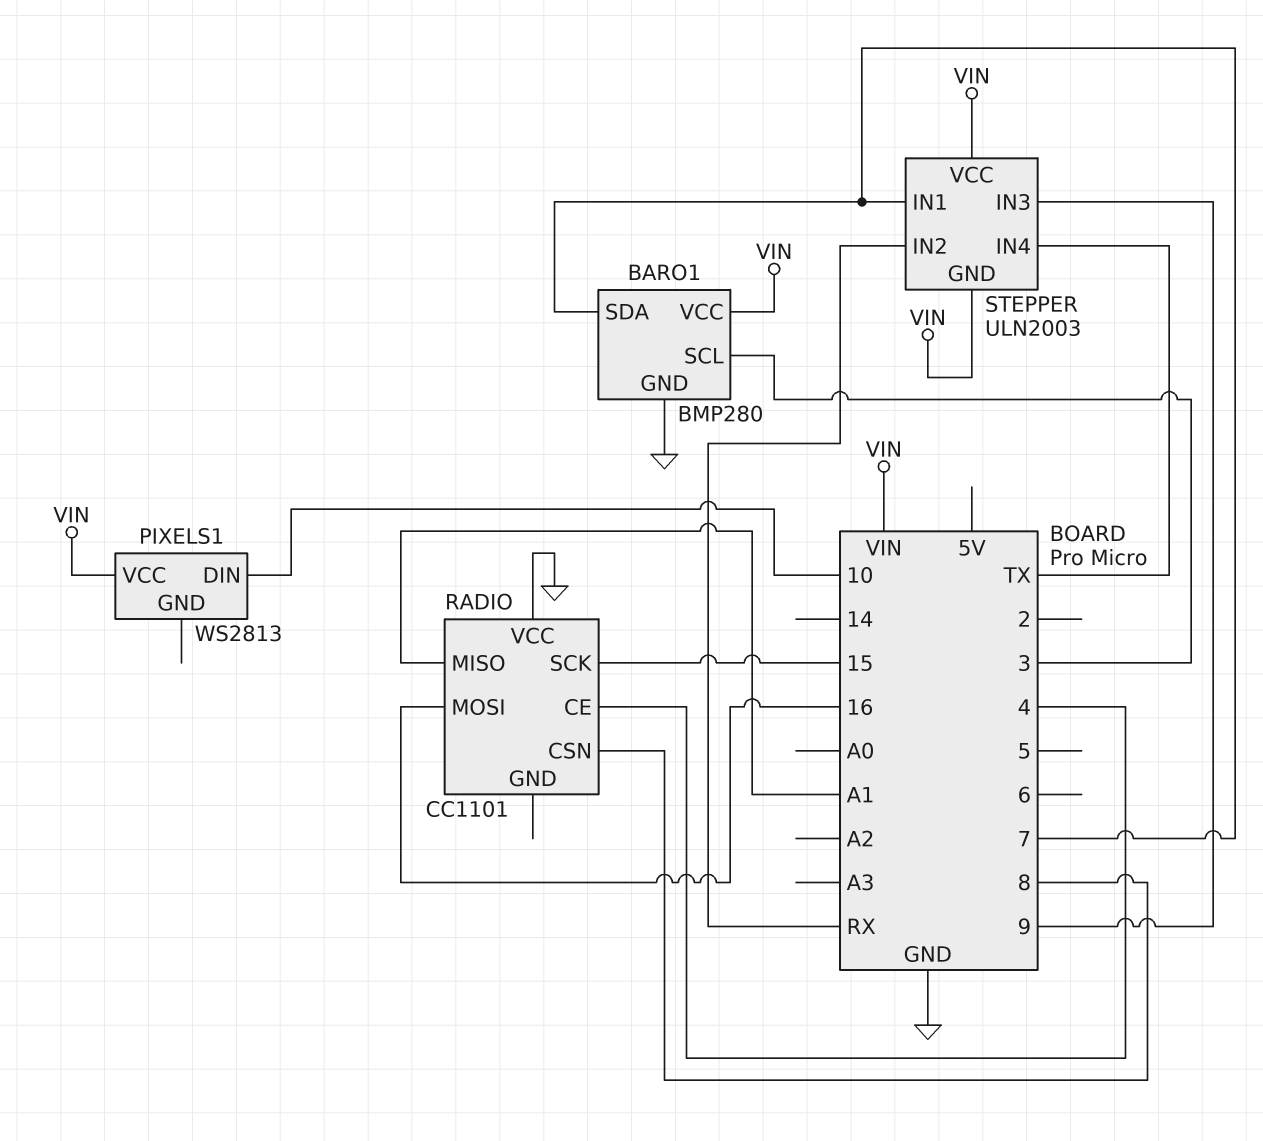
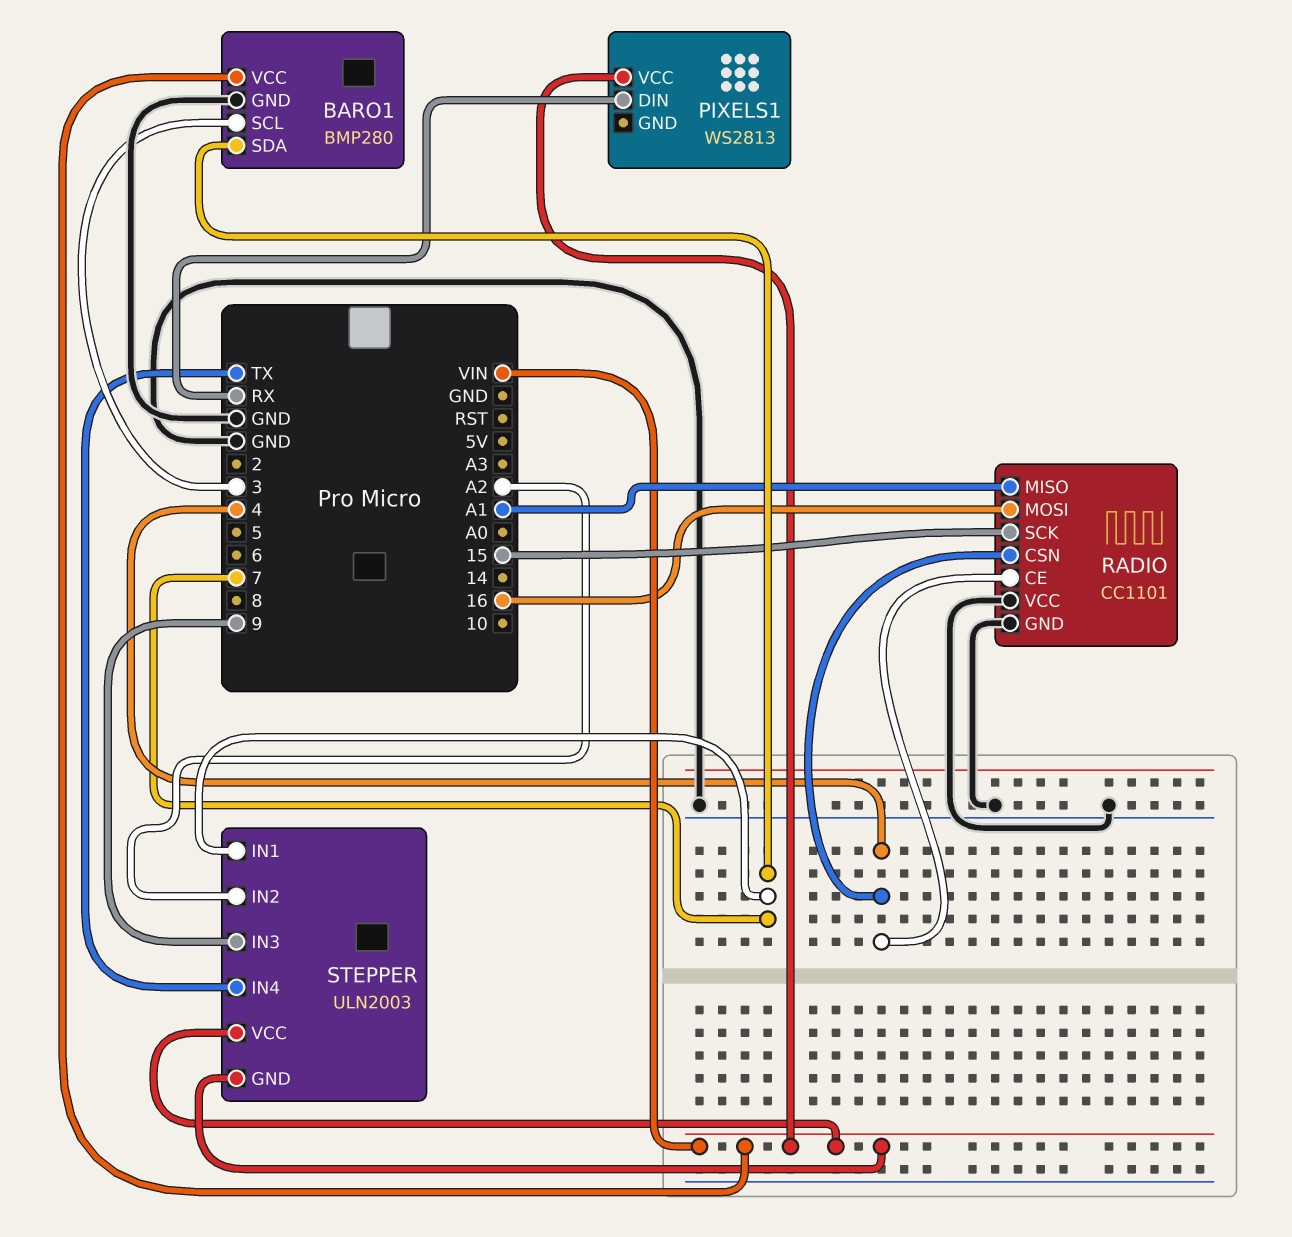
PIXELS1 pin DIN: 10 -> RX
RADIO pin CSN: 8 -> 4
RADIO pin GND: none -> GND
STEPPER pin IN2: RX -> A2

